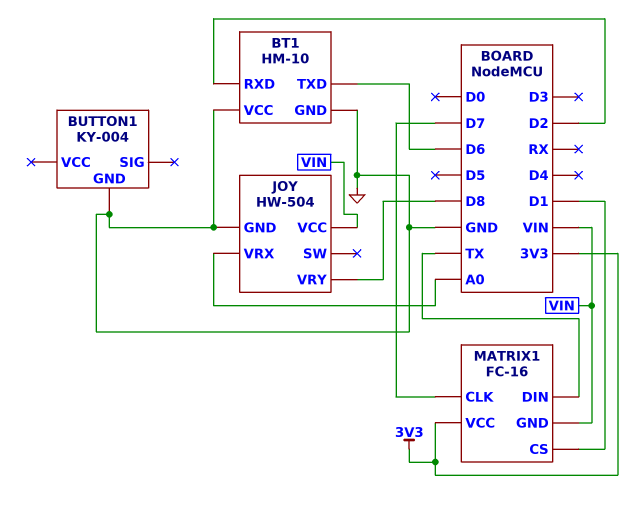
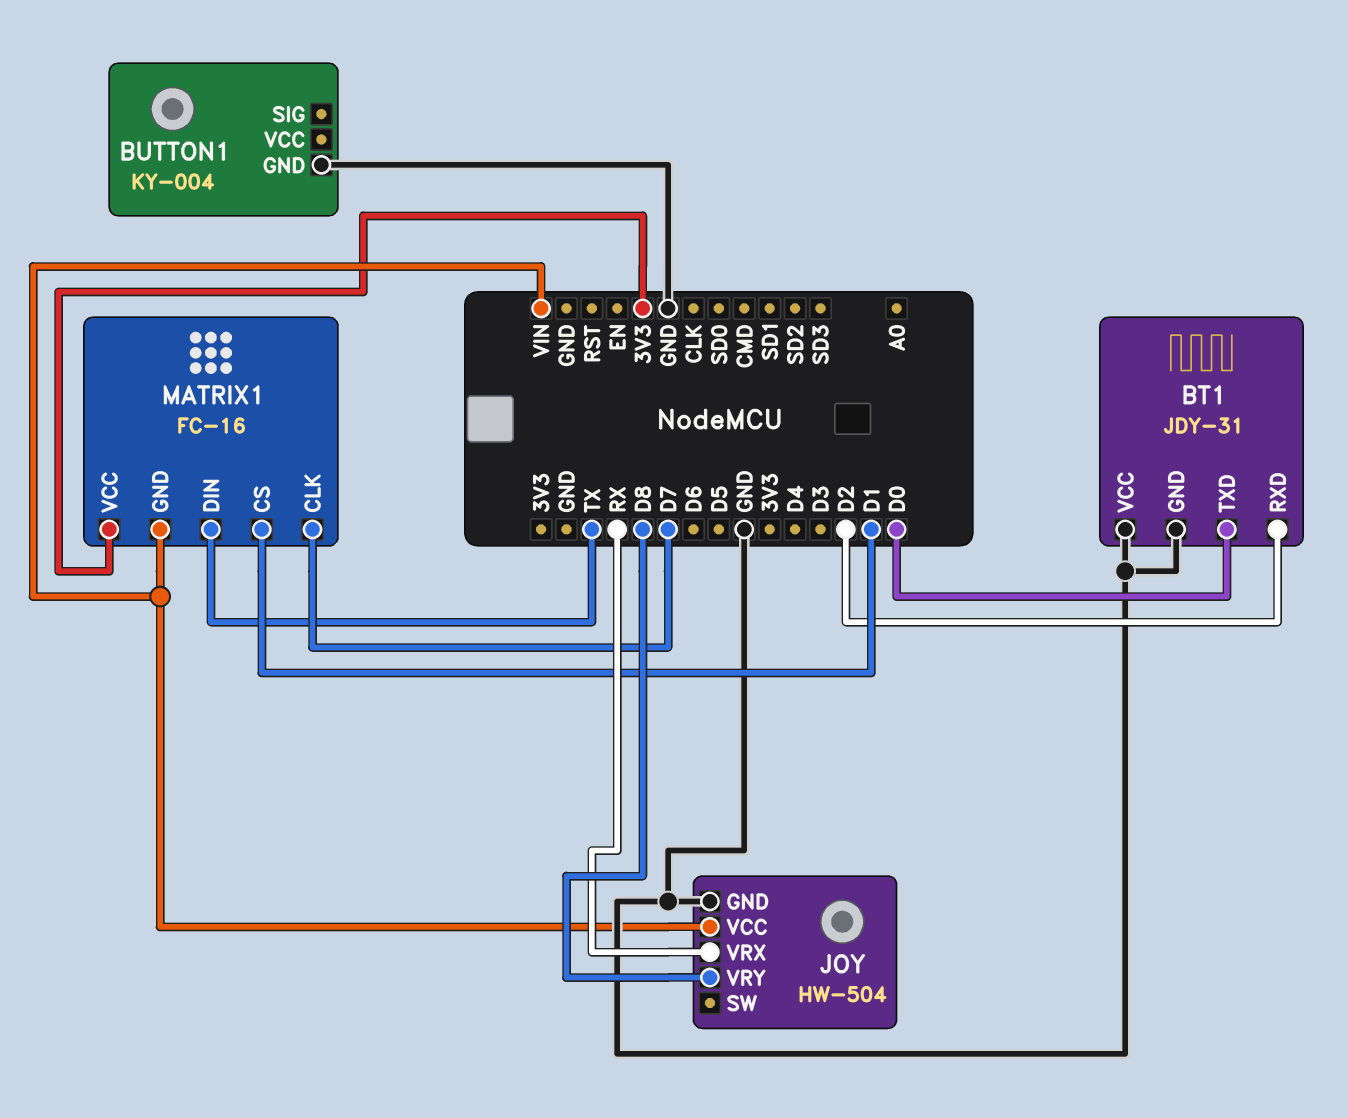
BT1: HM-10 -> JDY-31
BT1 pin TXD: D6 -> D0
JOY pin VRX: A0 -> RX

